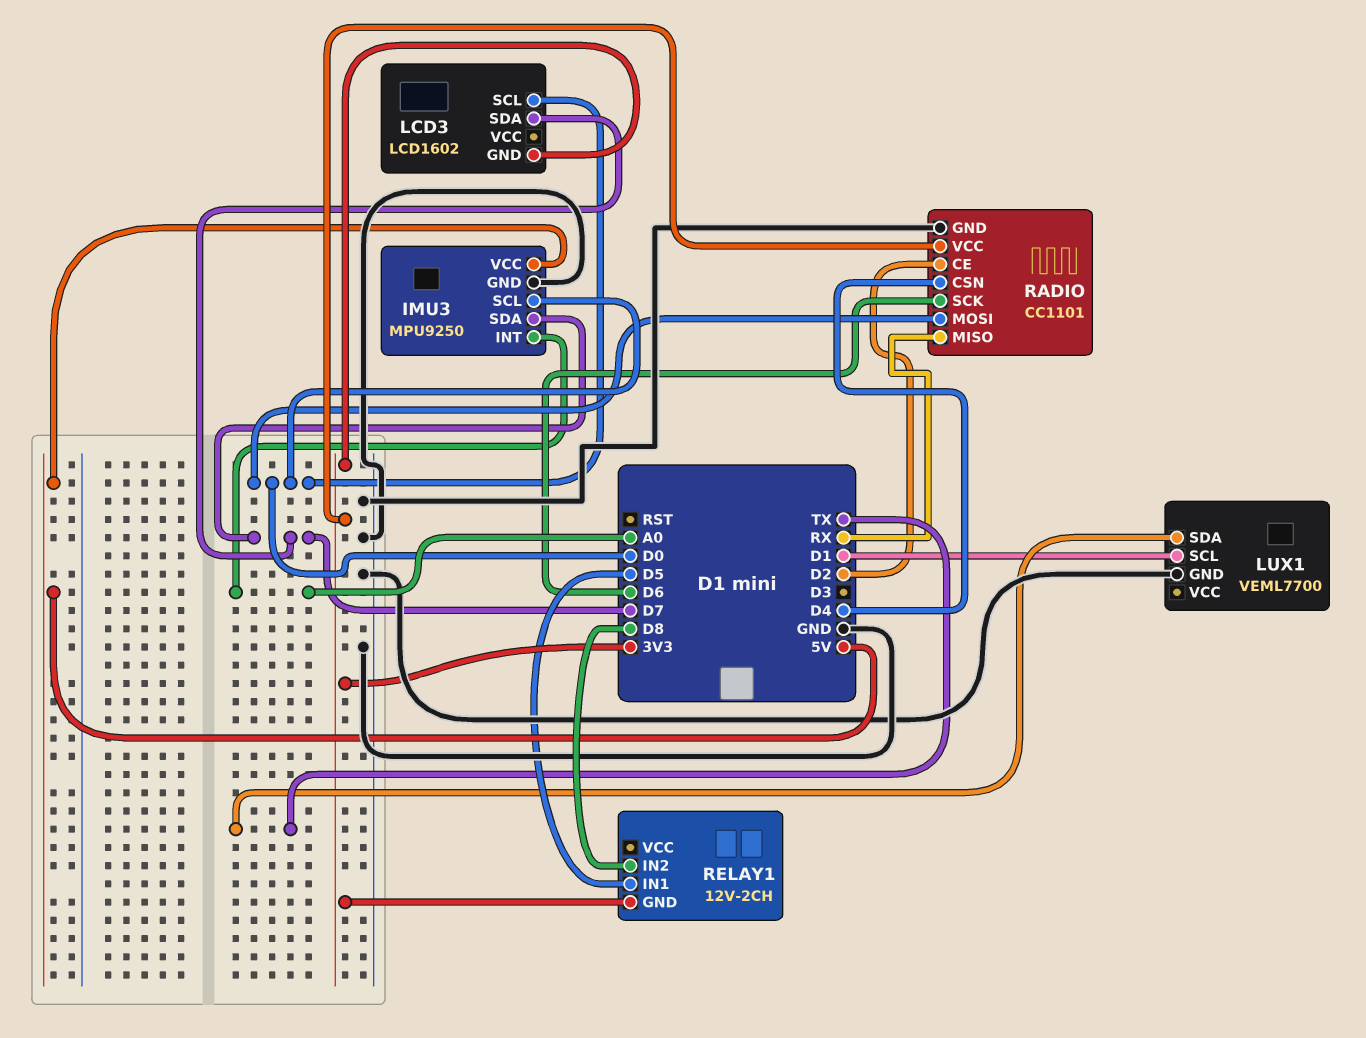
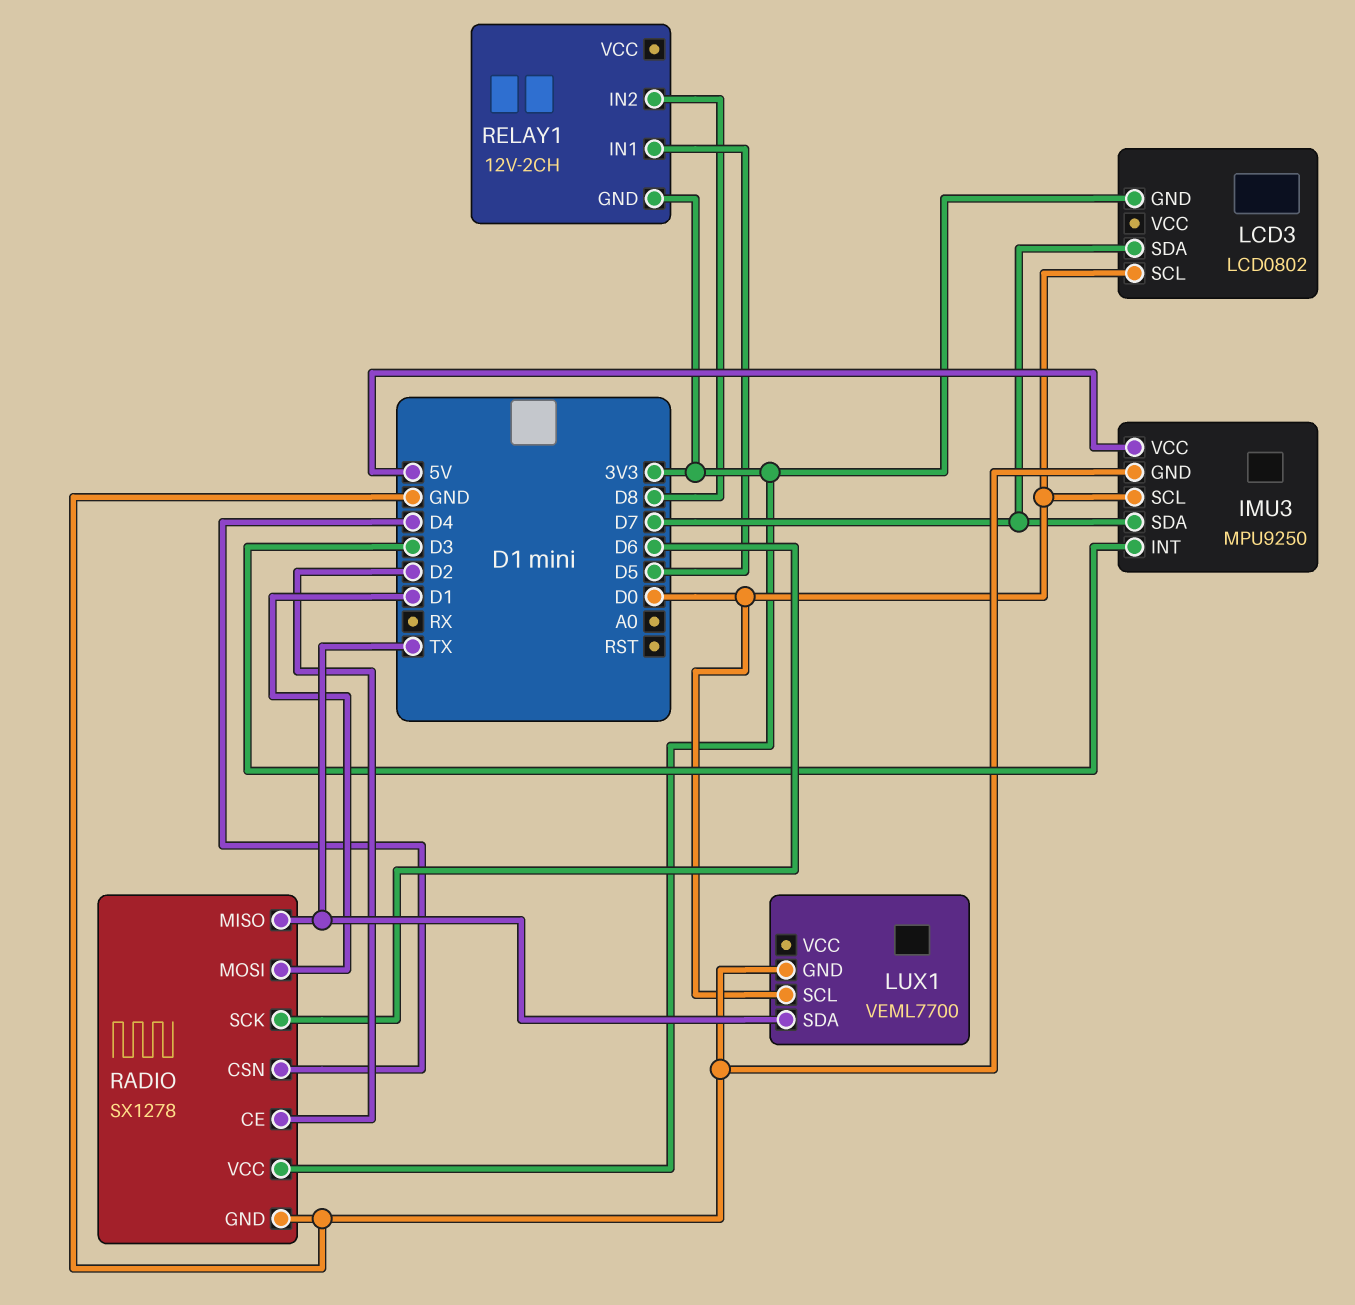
IMU3 pin INT: A0 -> D3
LCD3: LCD1602 -> LCD0802
LUX1 pin SCL: D1 -> D0
RADIO: CC1101 -> SX1278
RADIO pin MISO: RX -> TX
RADIO pin MOSI: D0 -> D1

